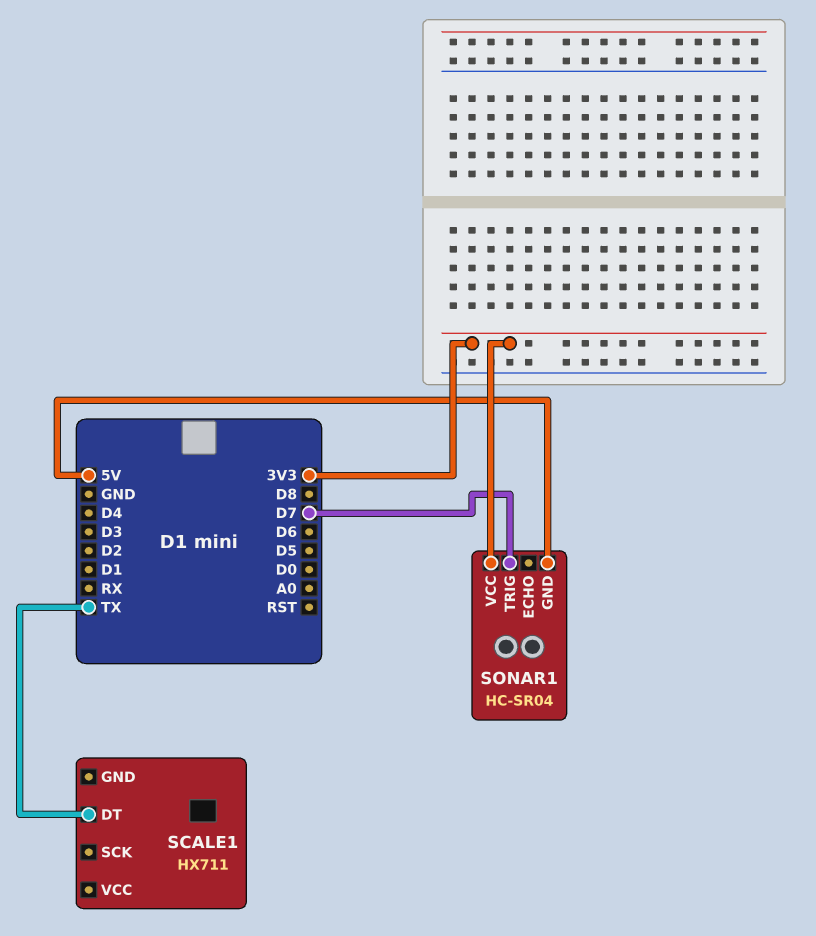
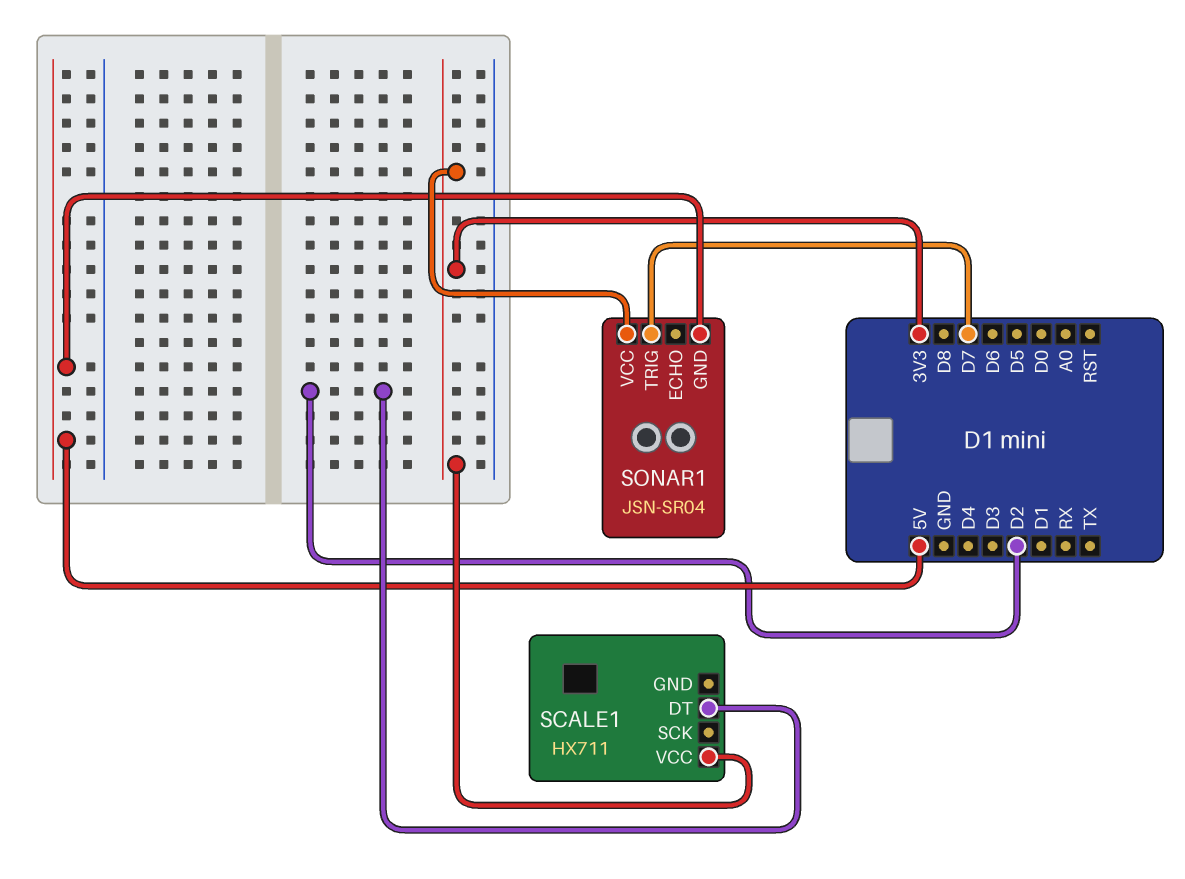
SCALE1 pin DT: TX -> D2
SCALE1 pin VCC: none -> 3V3
SONAR1: HC-SR04 -> JSN-SR04

